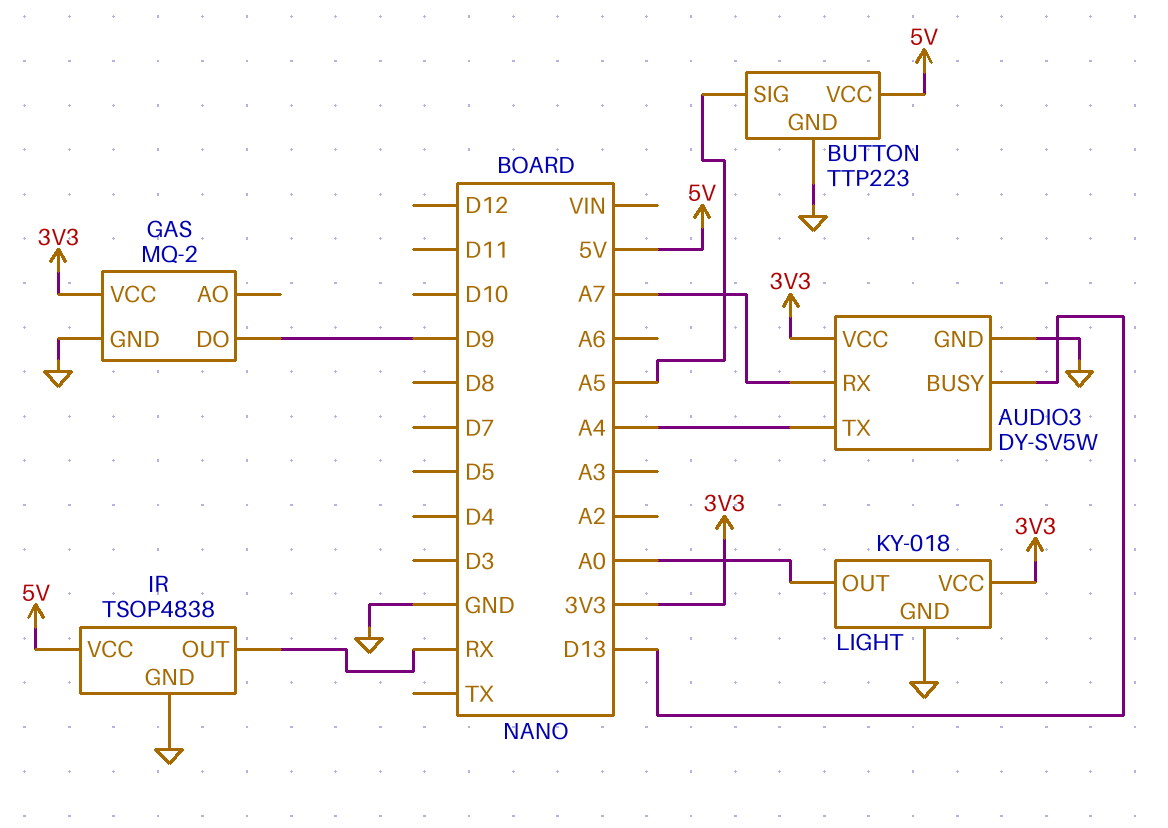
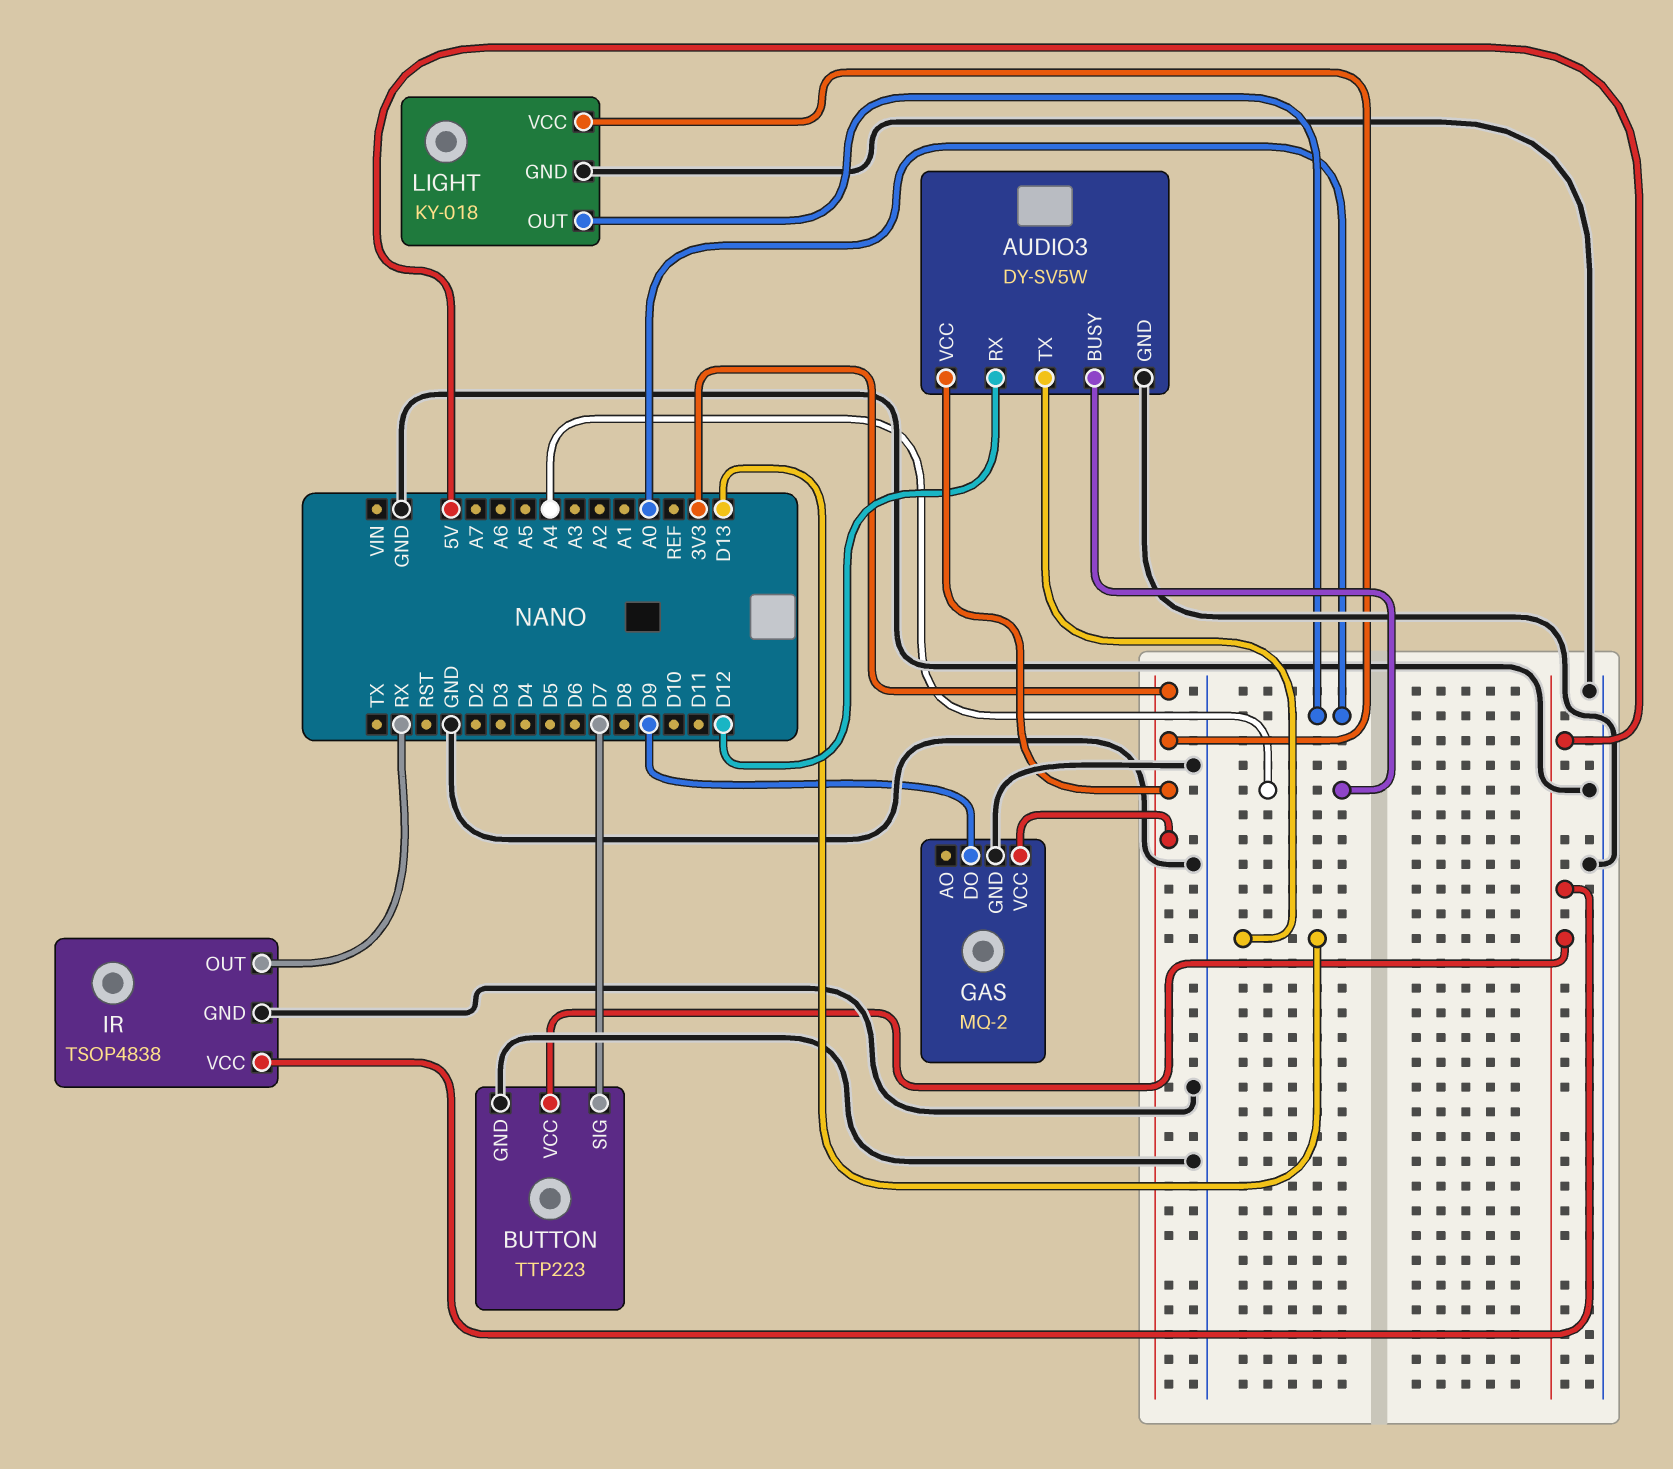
AUDIO3 pin BUSY: D13 -> A4
AUDIO3 pin RX: A7 -> D12
AUDIO3 pin TX: A4 -> D13
BUTTON pin SIG: A5 -> D7

